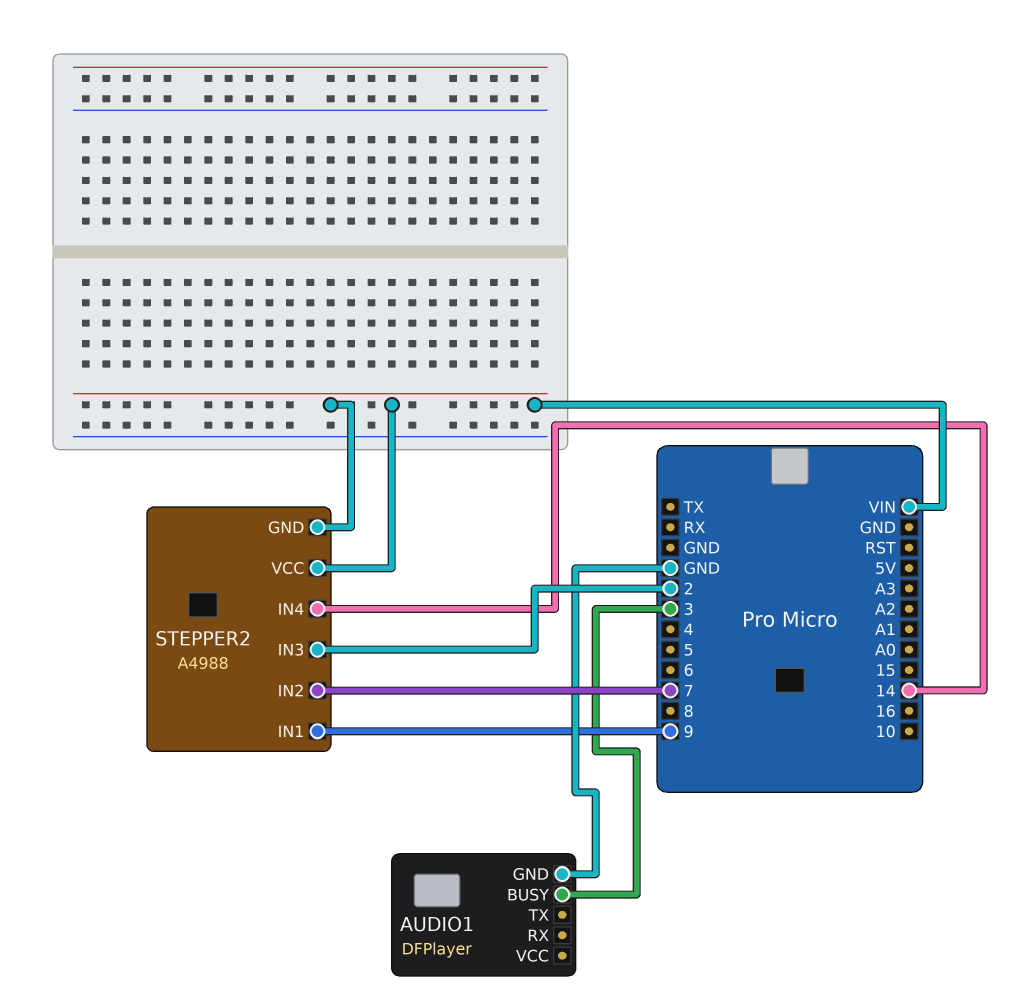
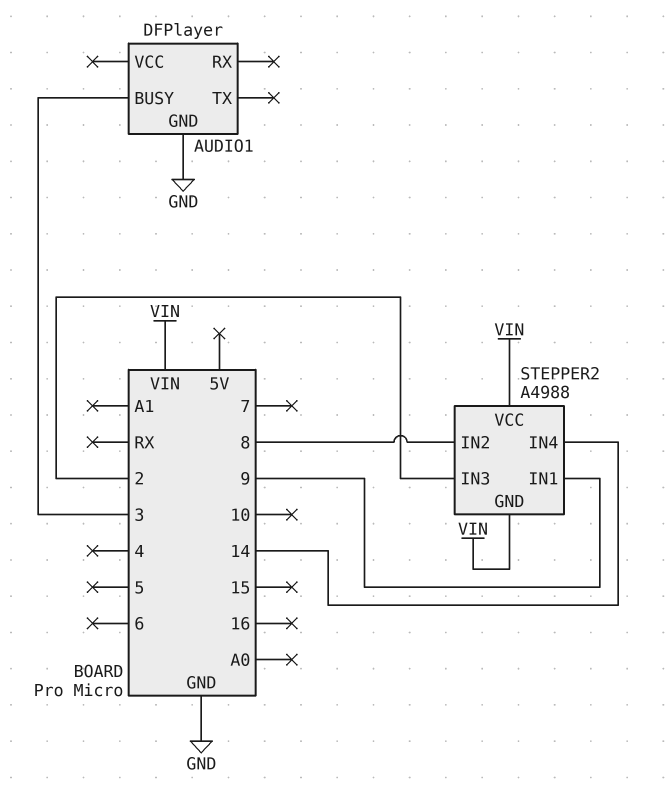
STEPPER2 pin IN2: 7 -> 8

